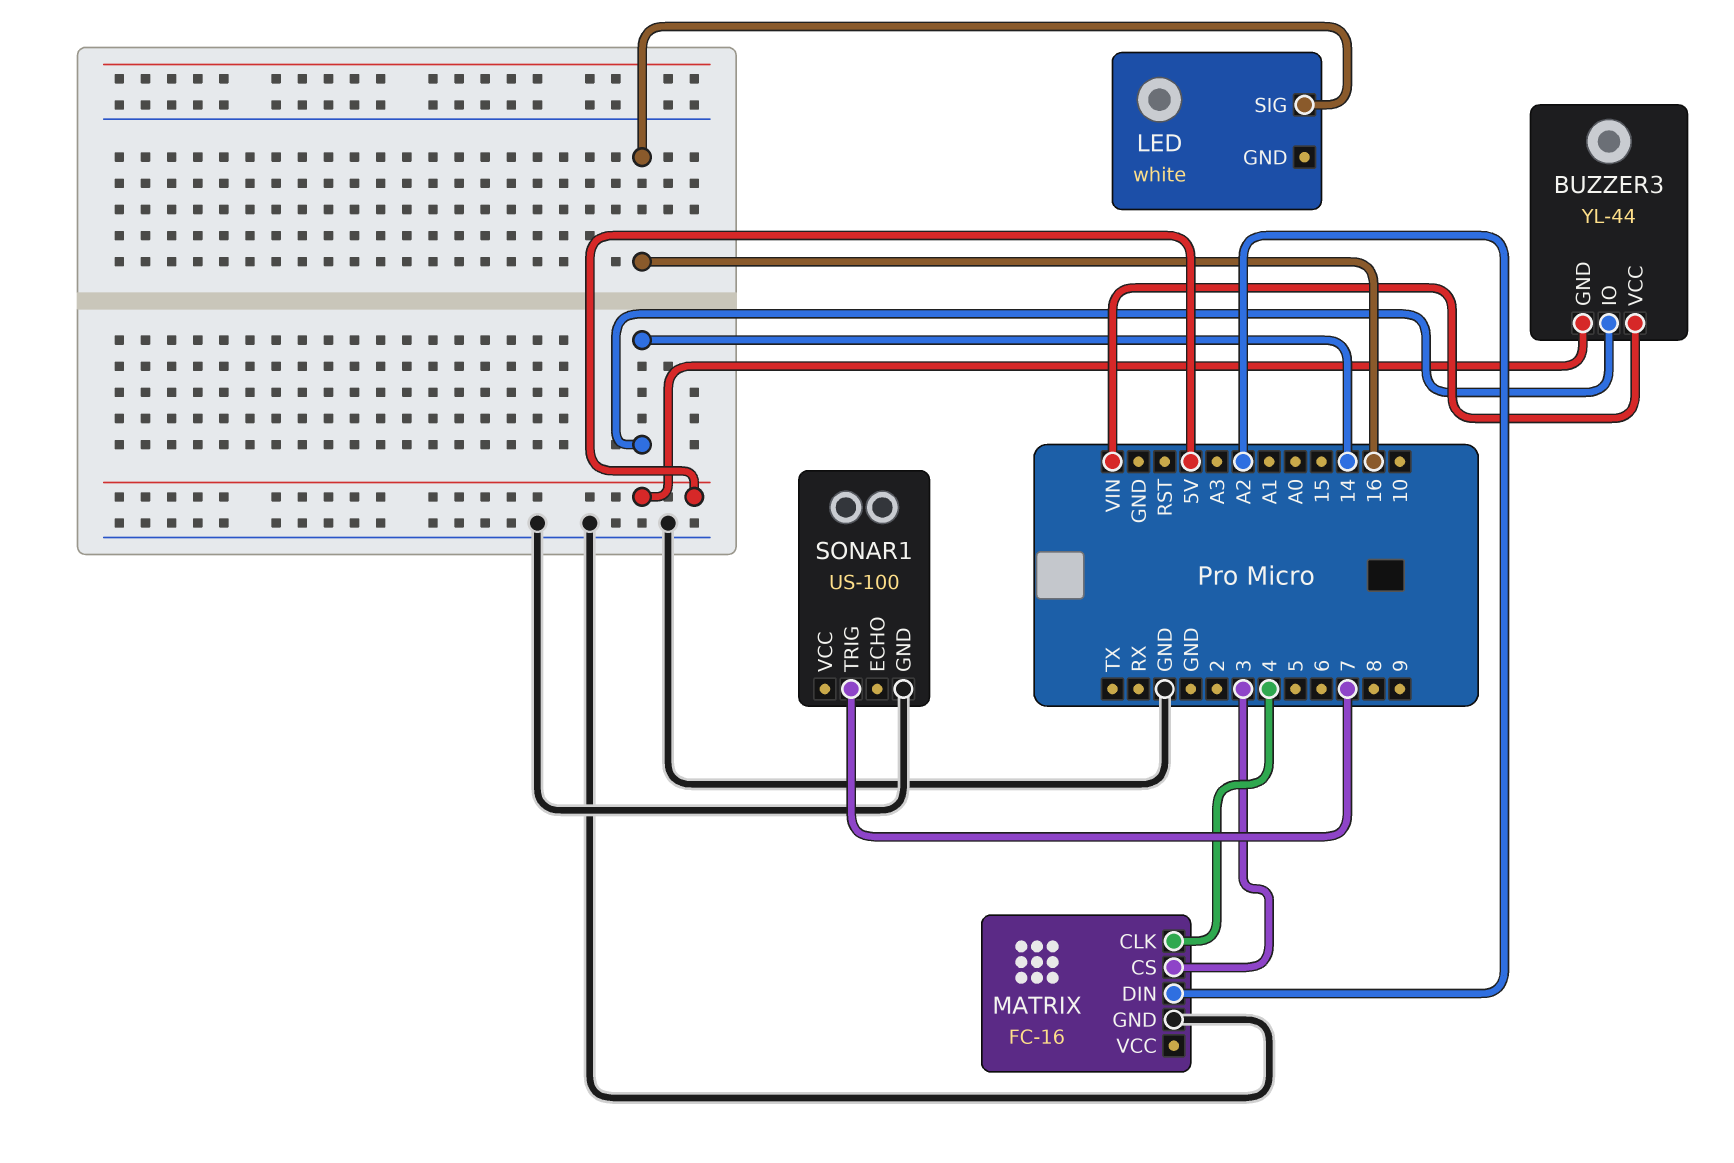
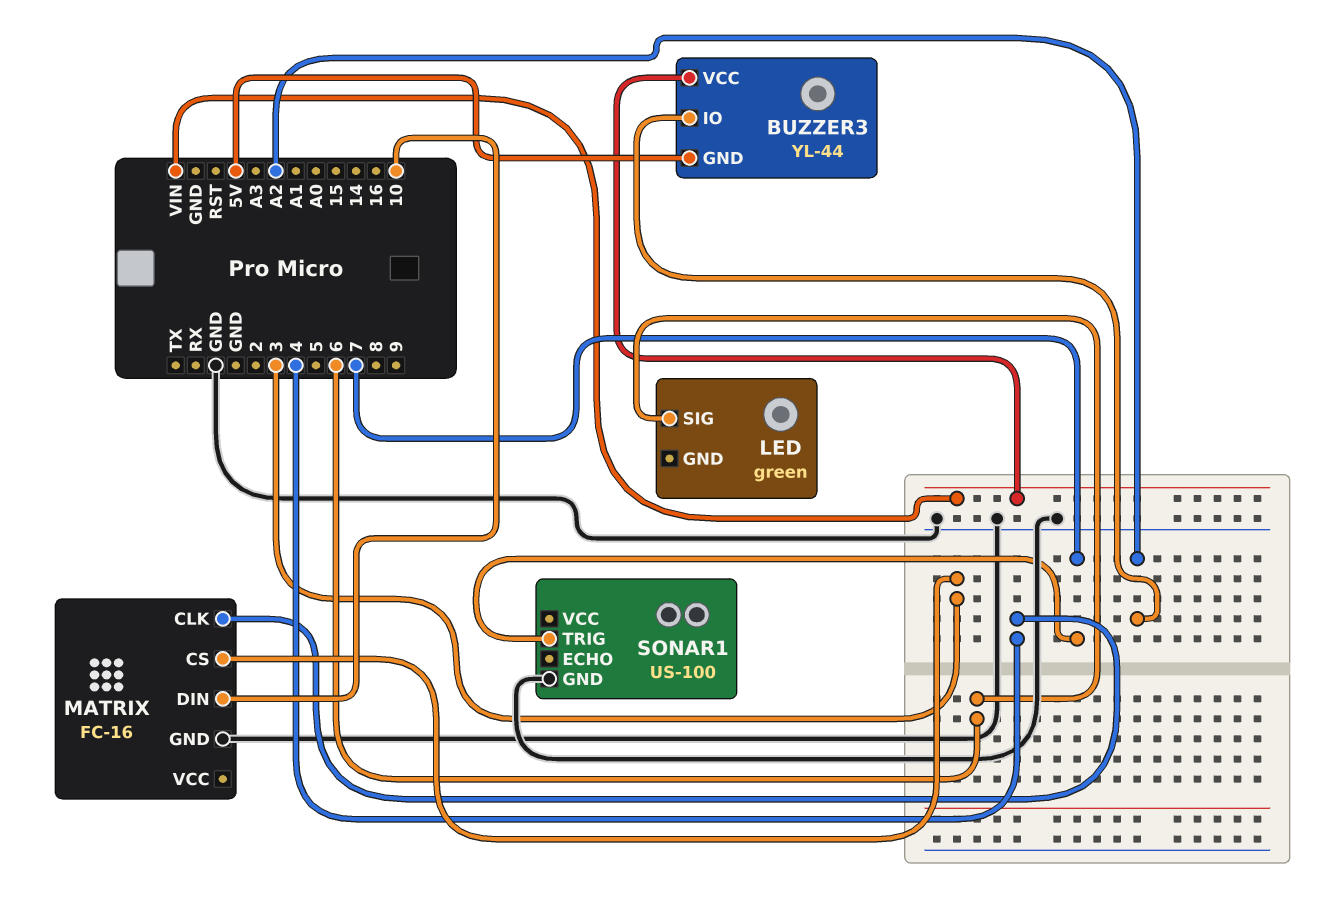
BUZZER3 pin IO: 14 -> A2
LED: white -> green
LED pin SIG: 16 -> 6
MATRIX pin DIN: A2 -> 10

